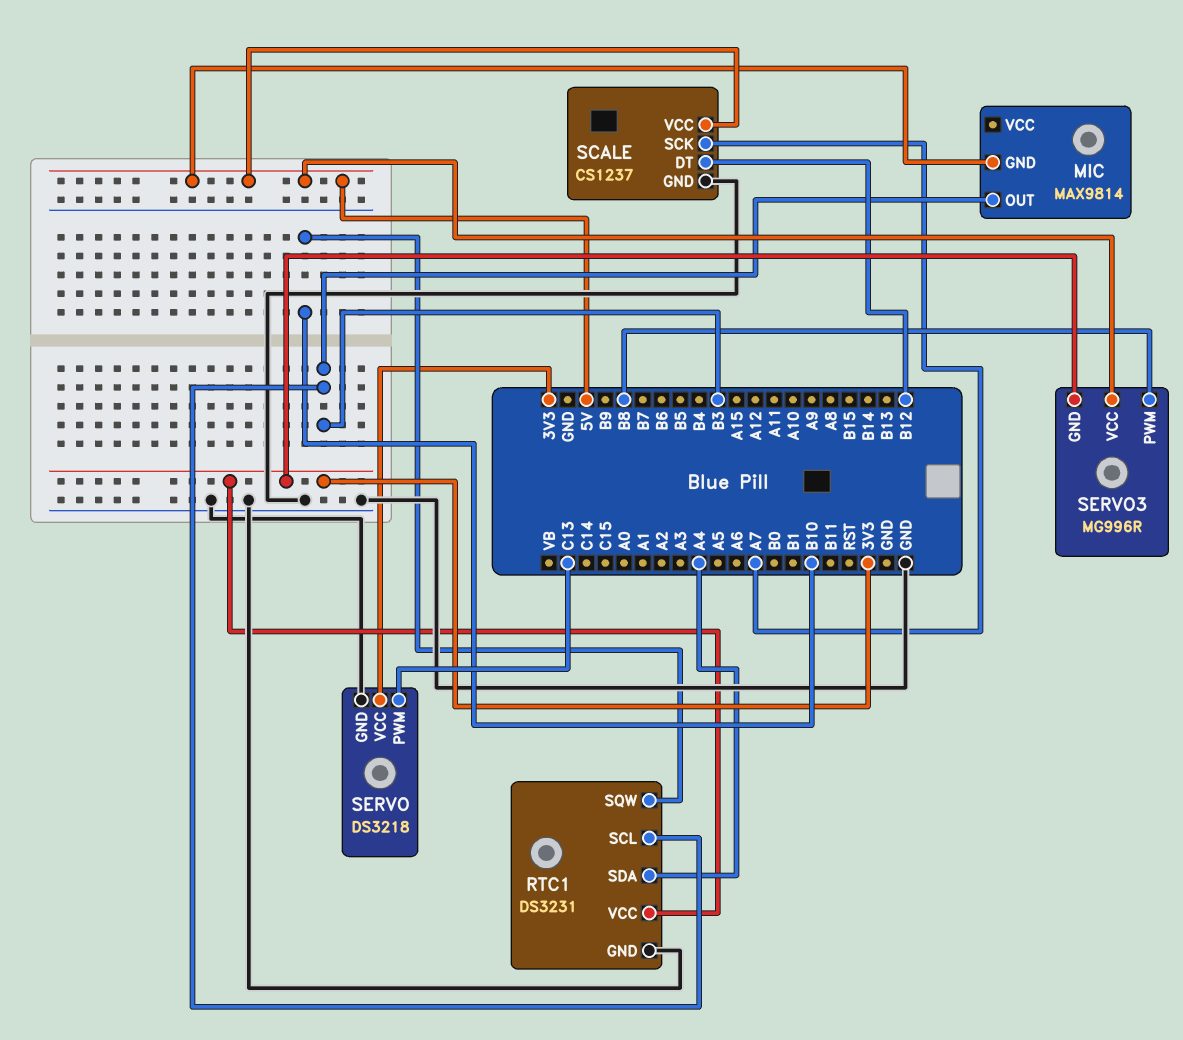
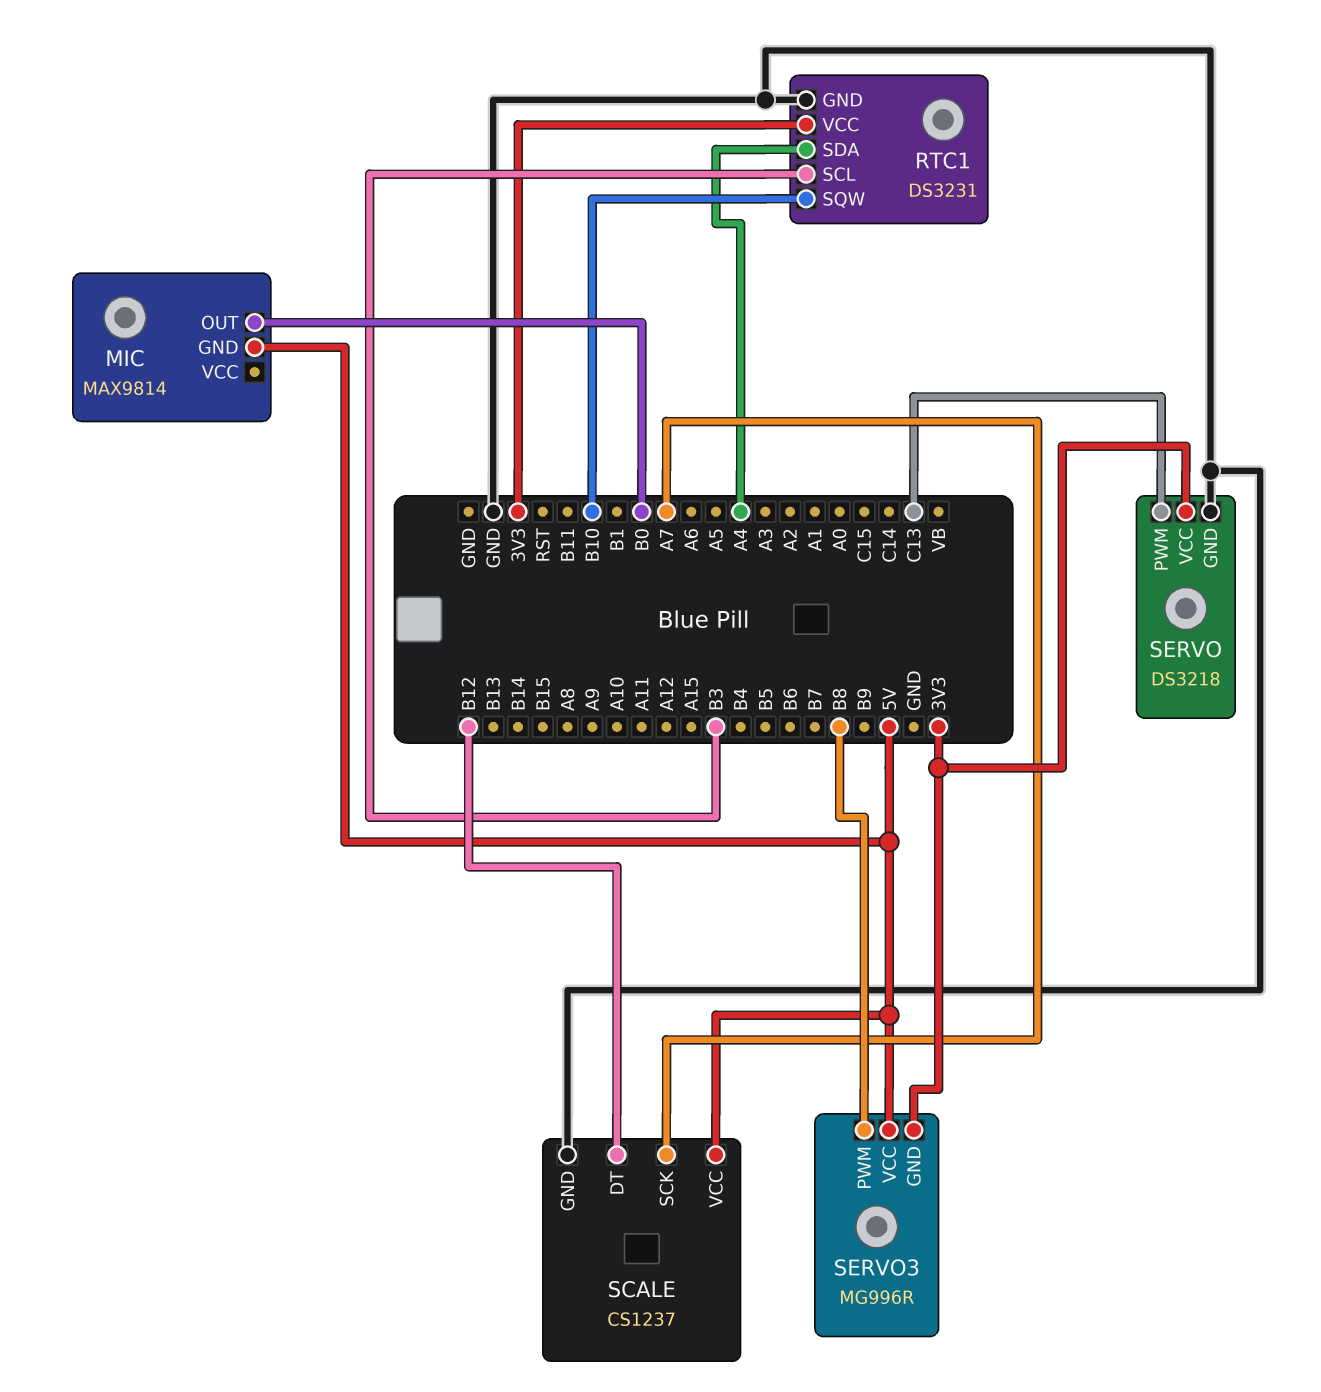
MIC pin OUT: B3 -> B0

